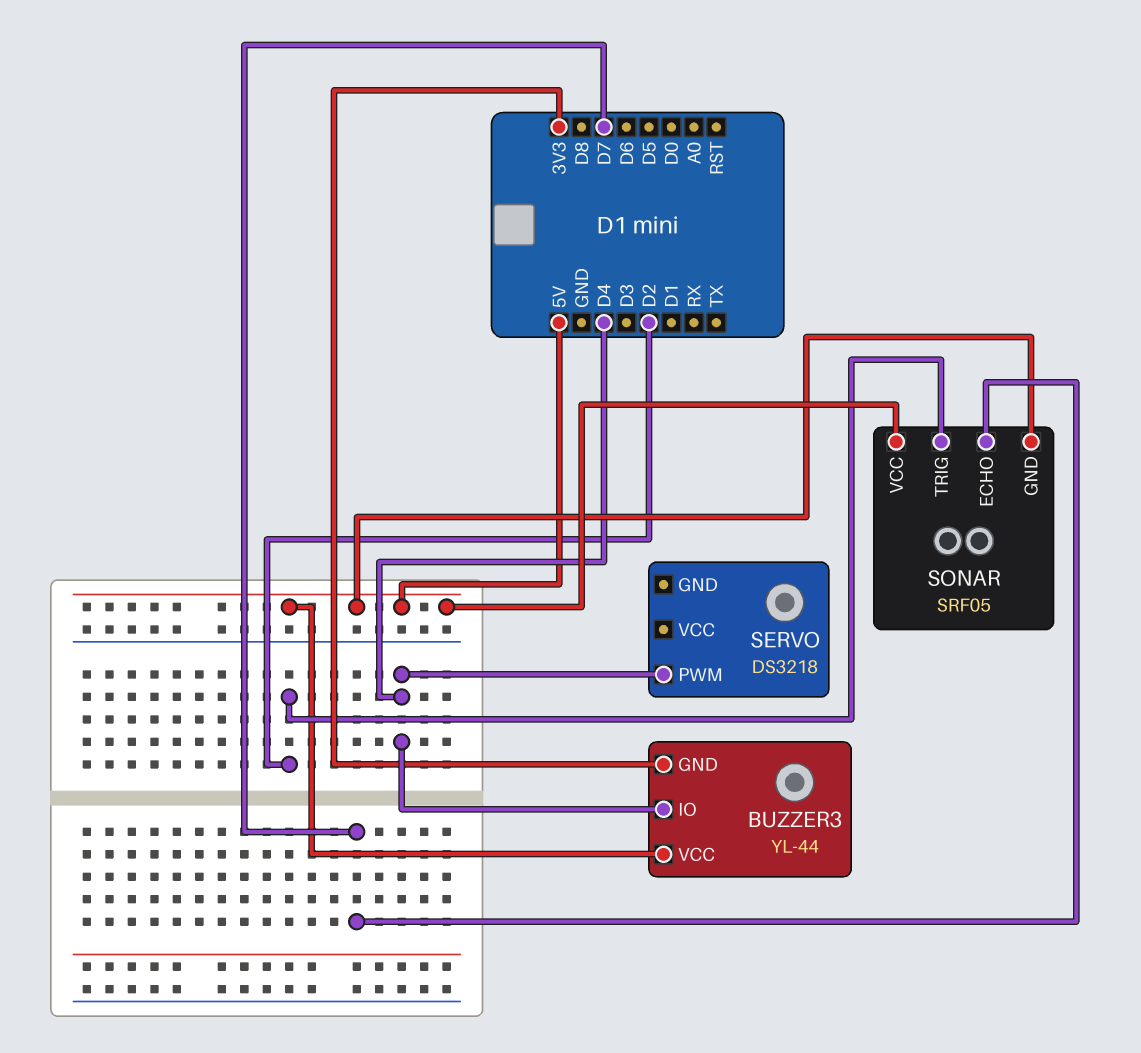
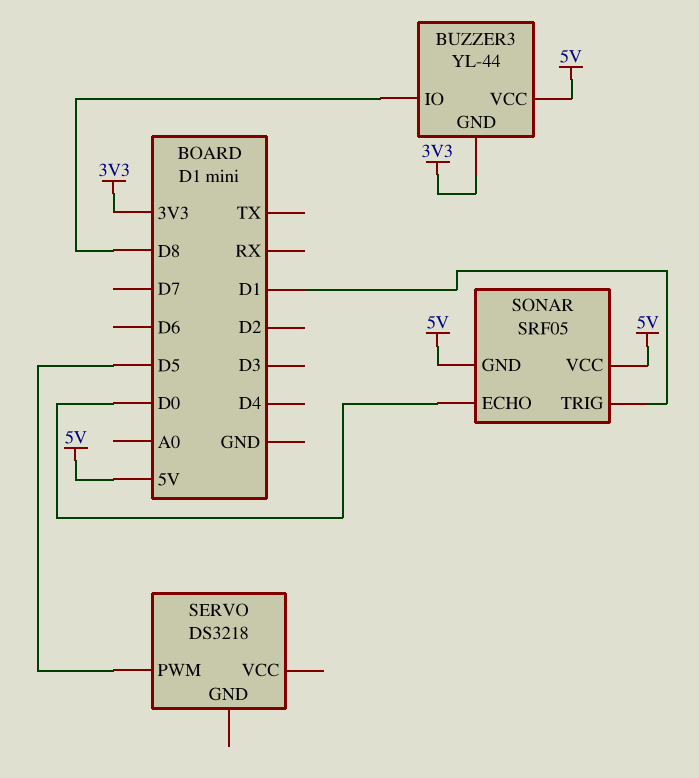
BUZZER3 pin IO: D4 -> D8
SERVO pin PWM: D4 -> D5
SONAR pin ECHO: D7 -> D0
SONAR pin TRIG: D2 -> D1

